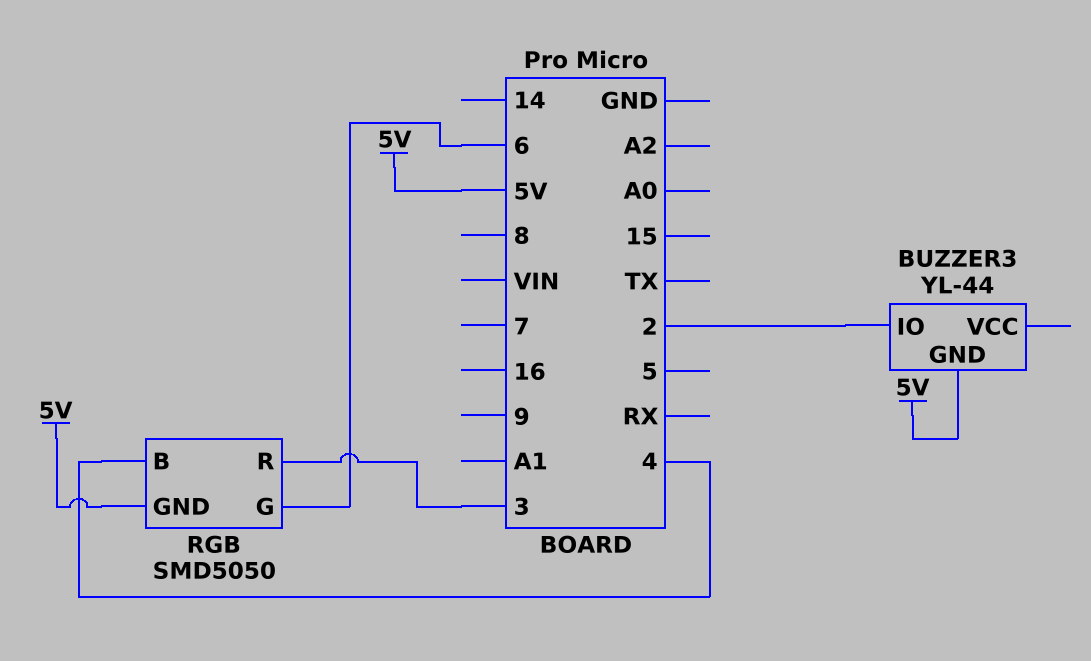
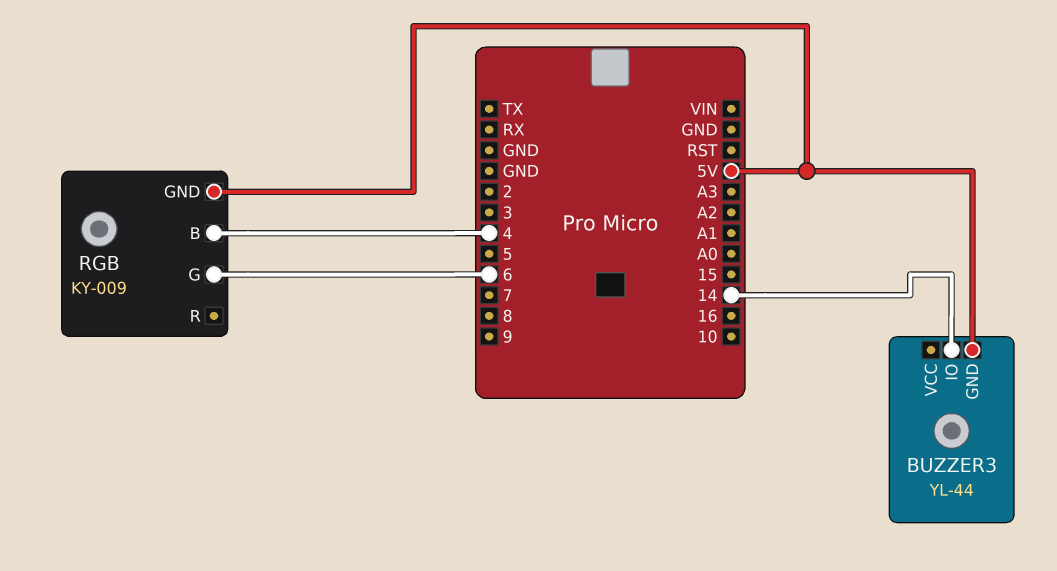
BUZZER3 pin IO: 2 -> 14
RGB: SMD5050 -> KY-009
RGB pin R: 3 -> none

